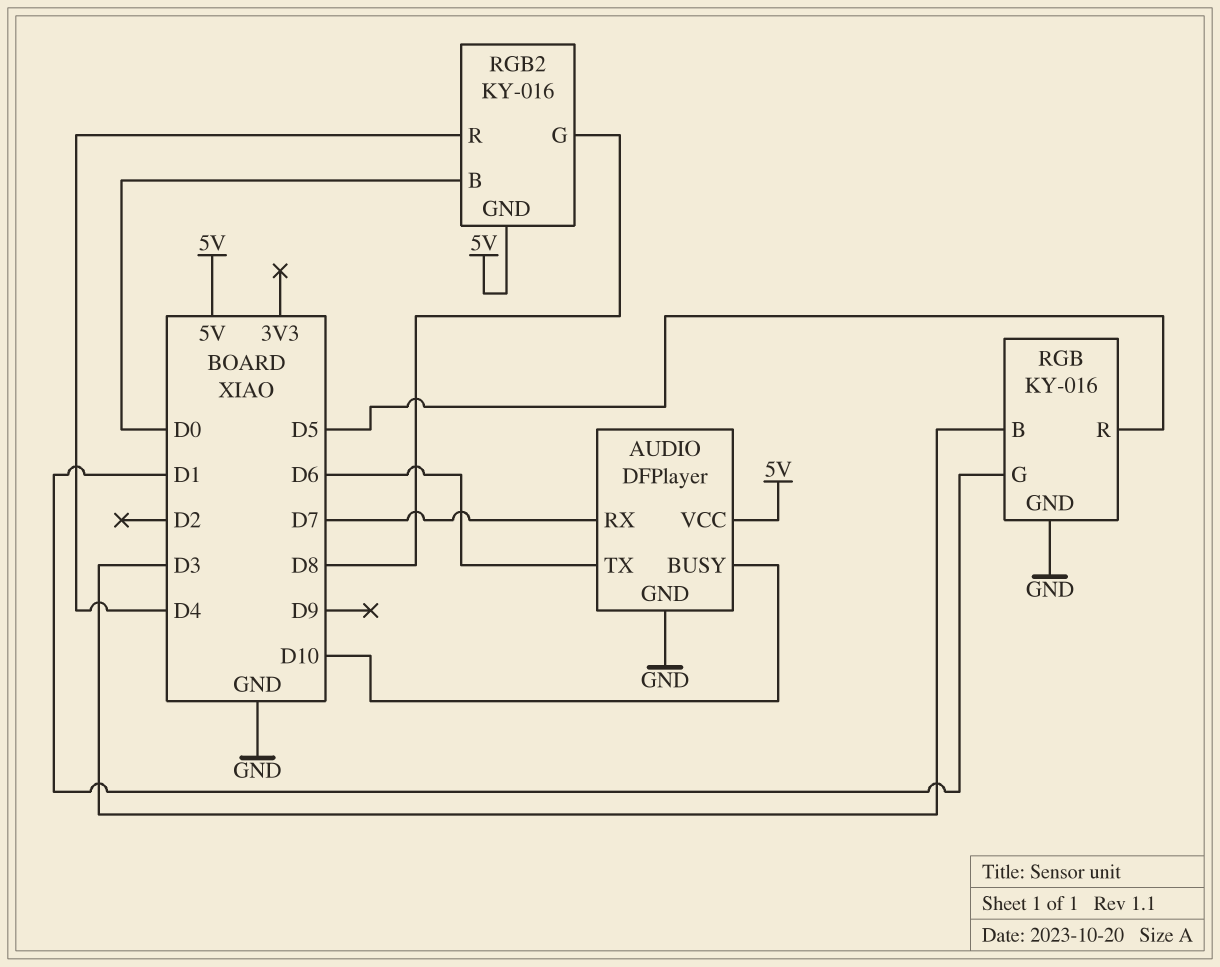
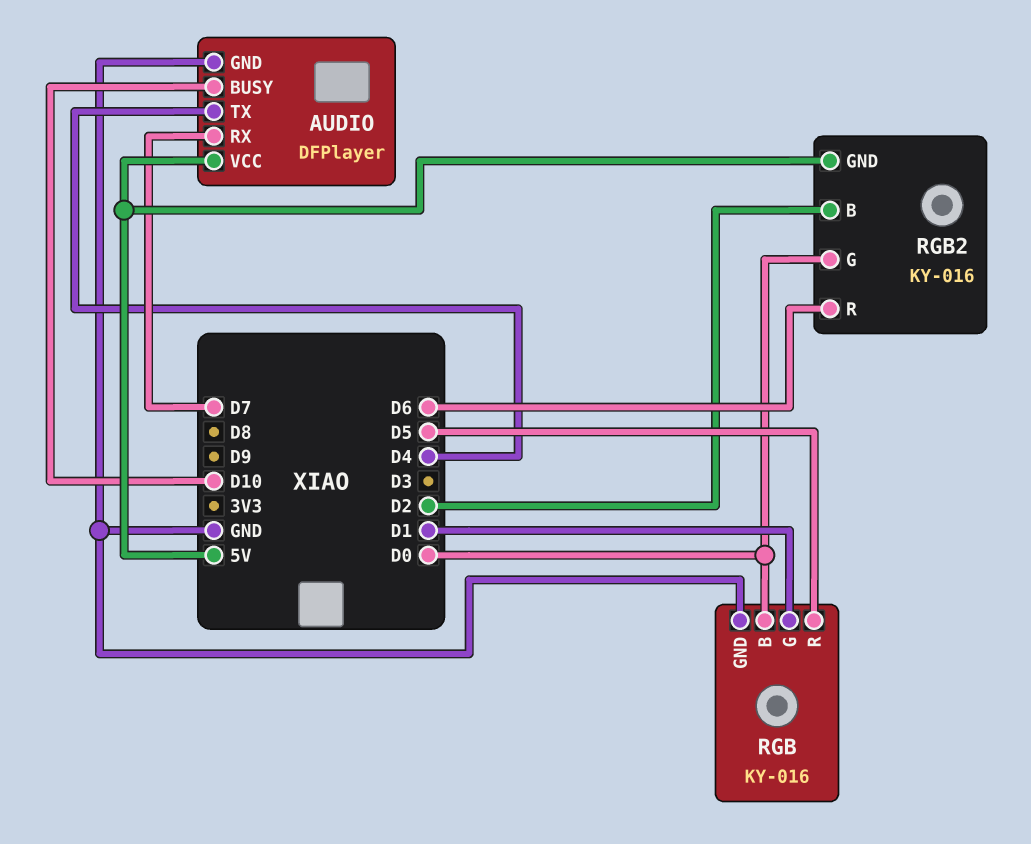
AUDIO pin TX: D6 -> D4
RGB pin B: D3 -> D0
RGB2 pin B: D0 -> D2
RGB2 pin G: D8 -> D0
RGB2 pin R: D4 -> D6

